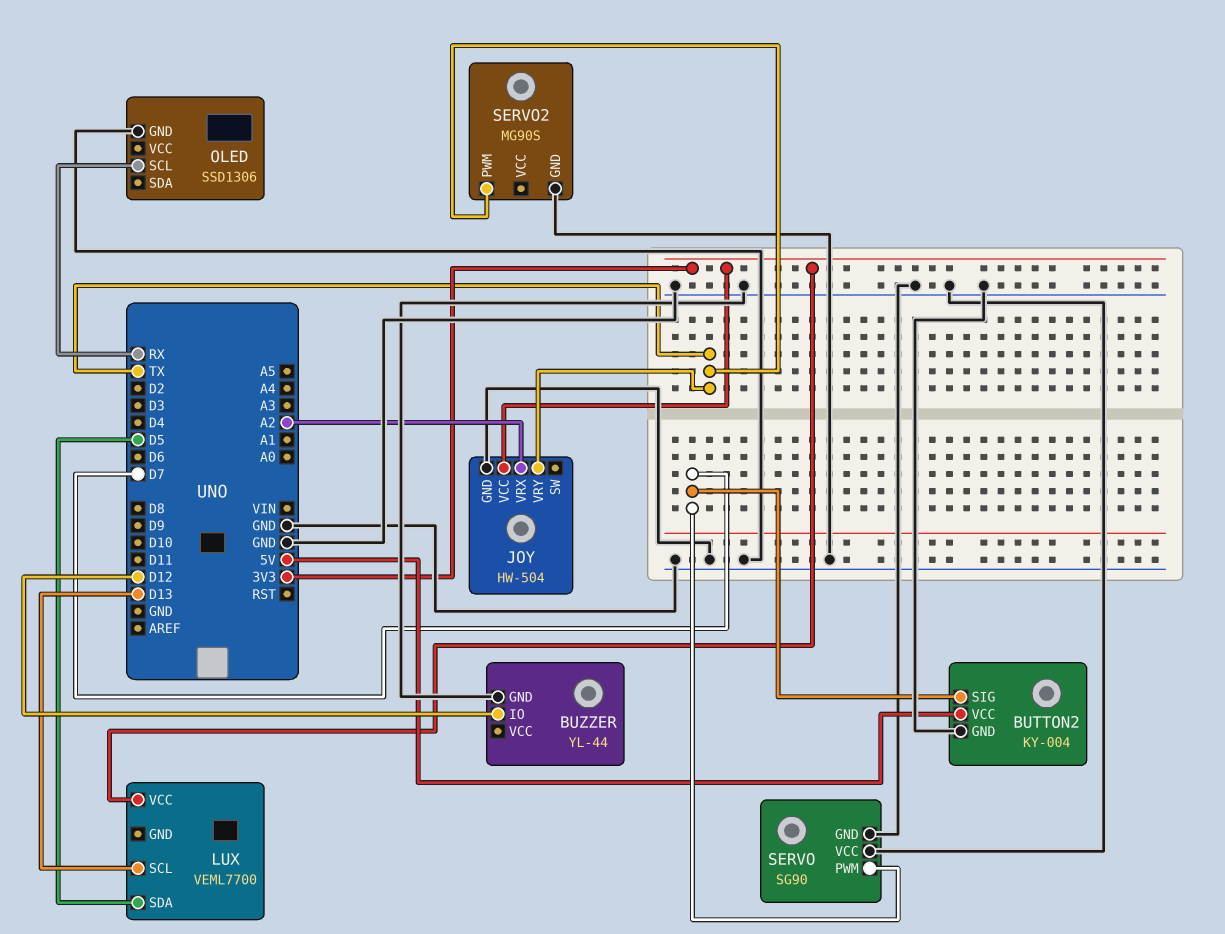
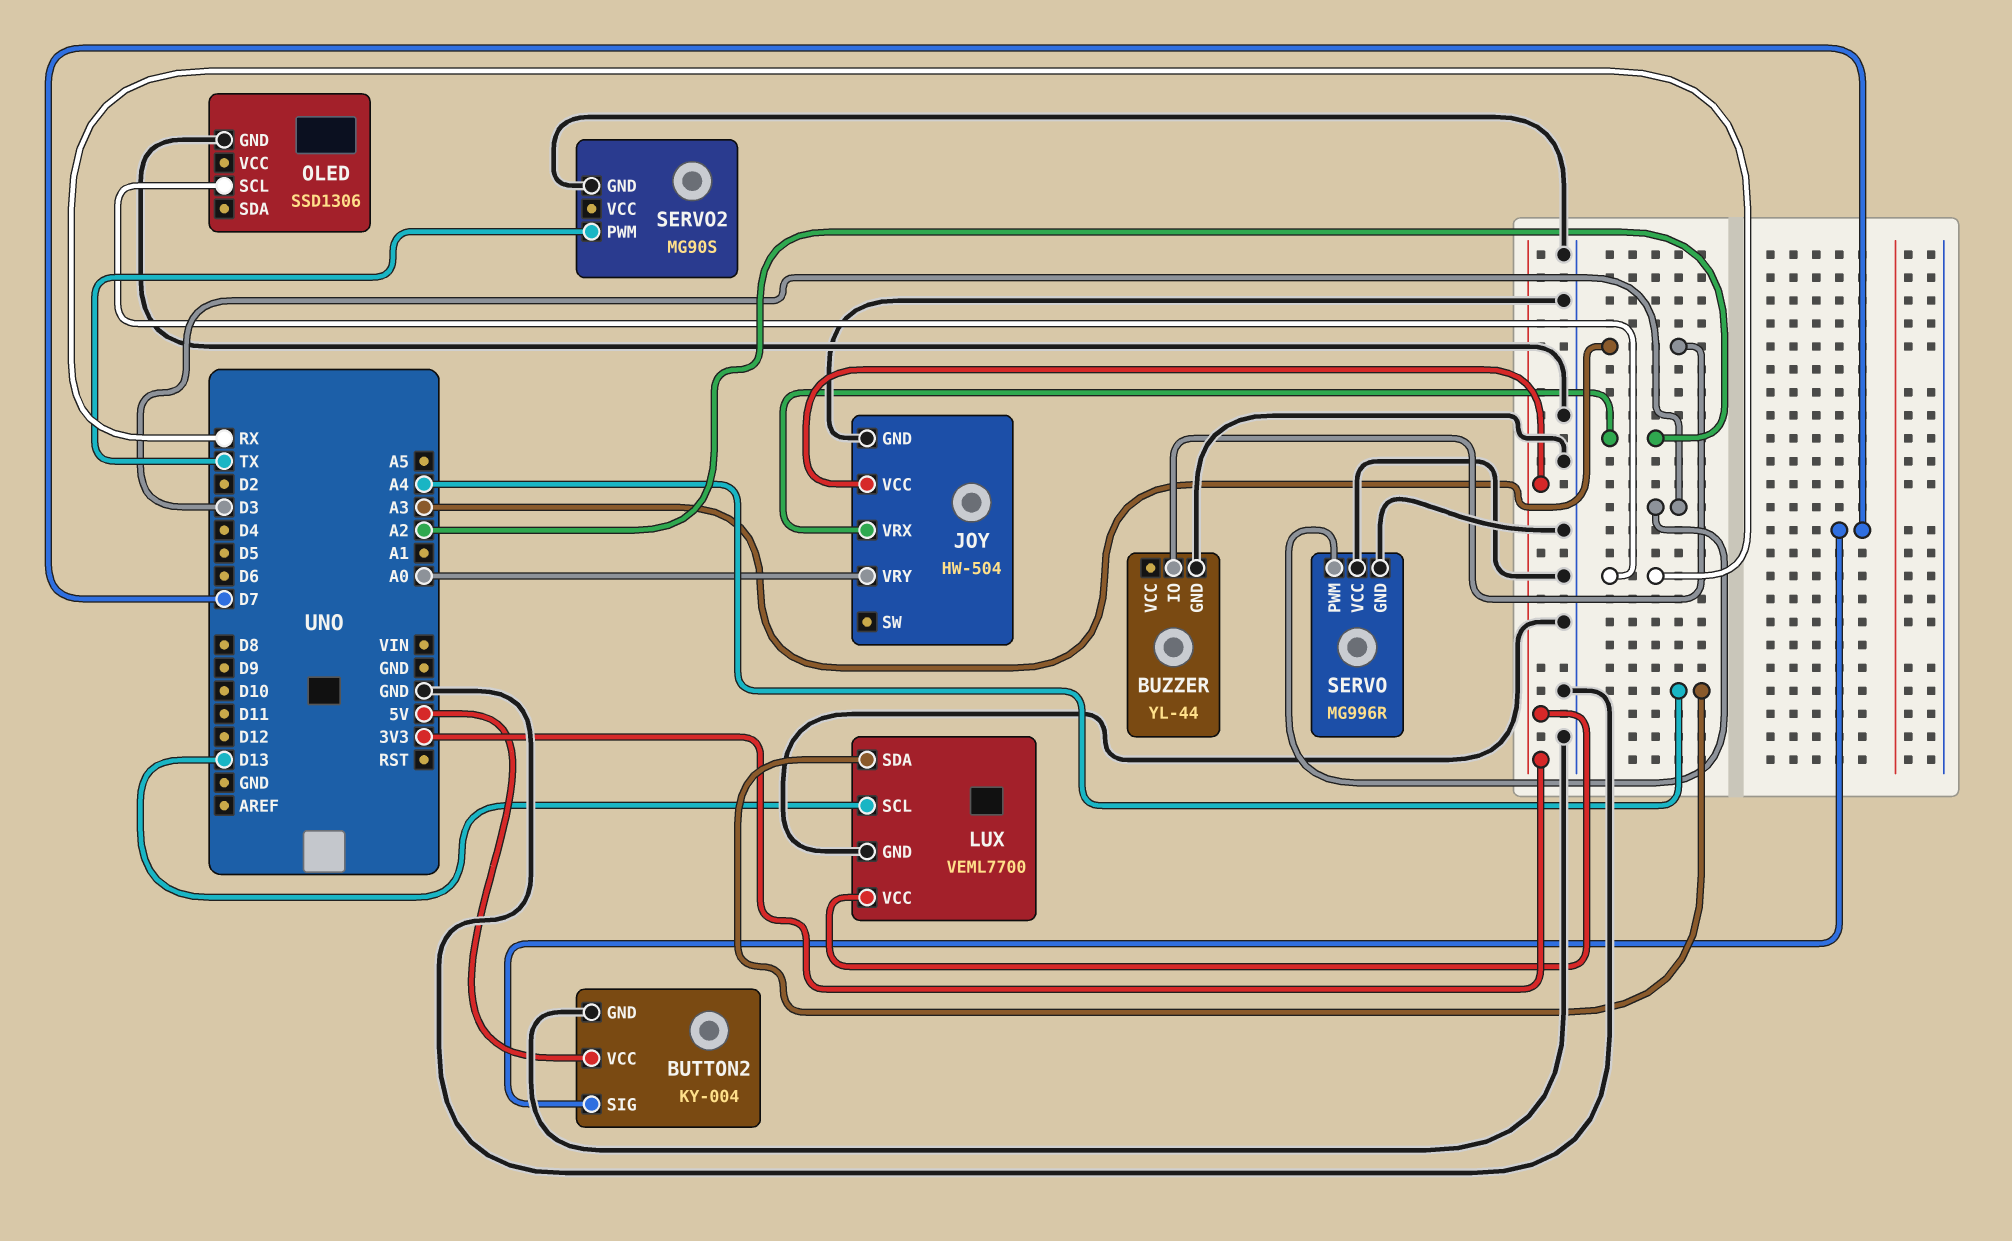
BUZZER pin IO: D12 -> A3
JOY pin VRY: TX -> A0
LUX pin GND: none -> GND
LUX pin SDA: D5 -> A4
SERVO: SG90 -> MG996R
SERVO pin PWM: D7 -> D3

